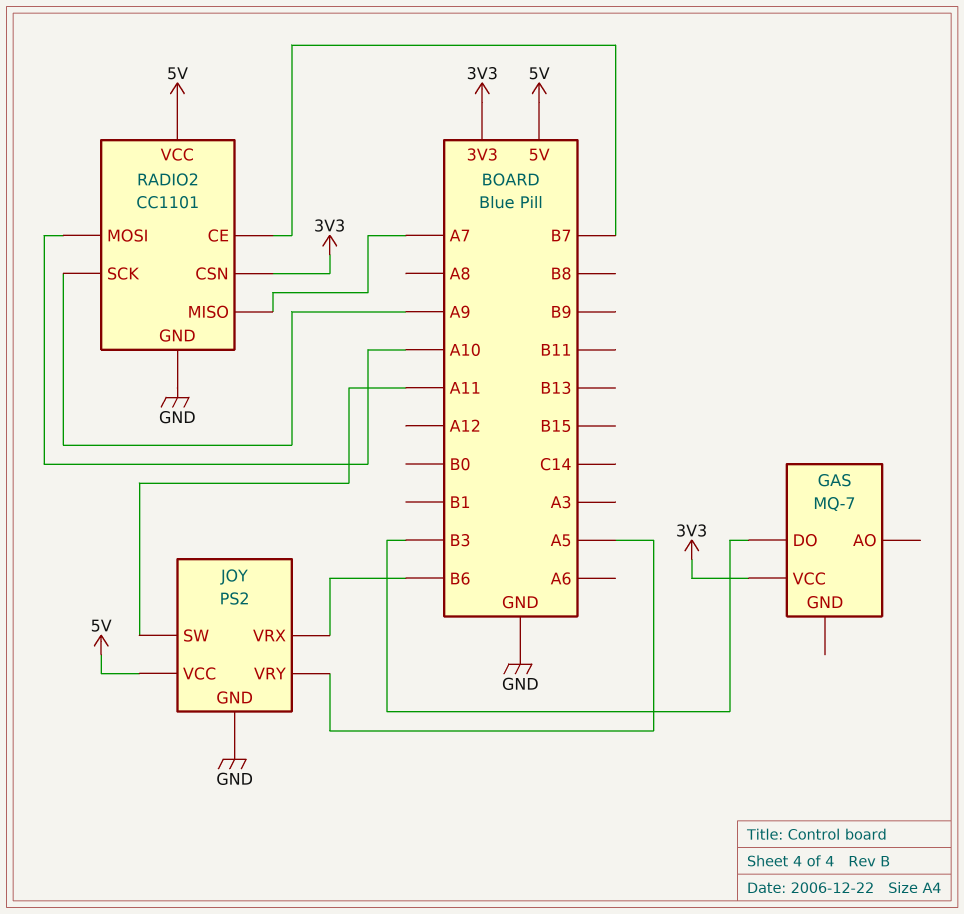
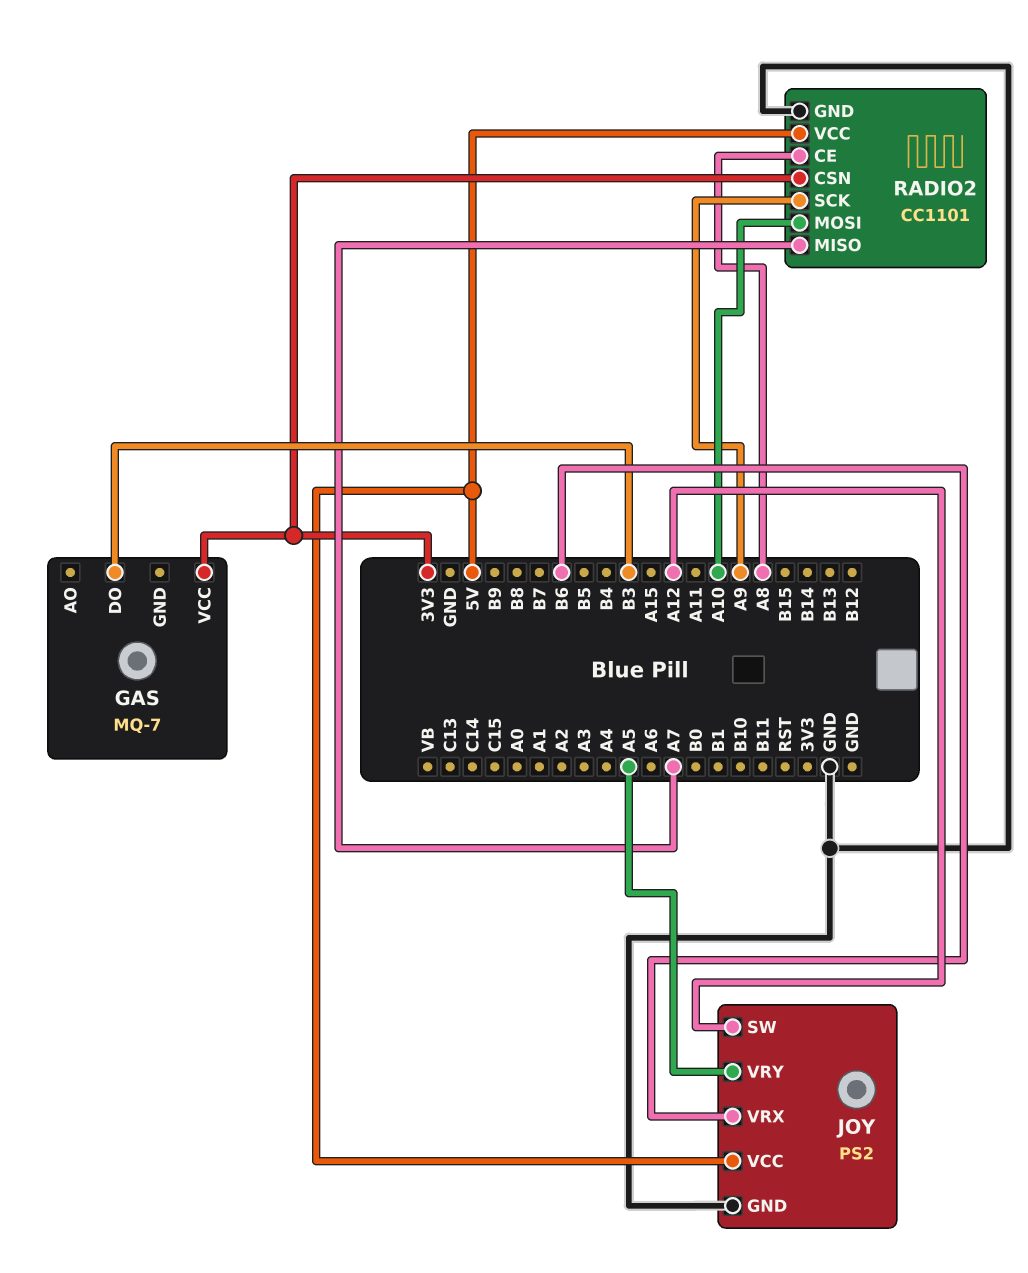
JOY pin SW: A11 -> A12
RADIO2 pin CE: B7 -> A8

